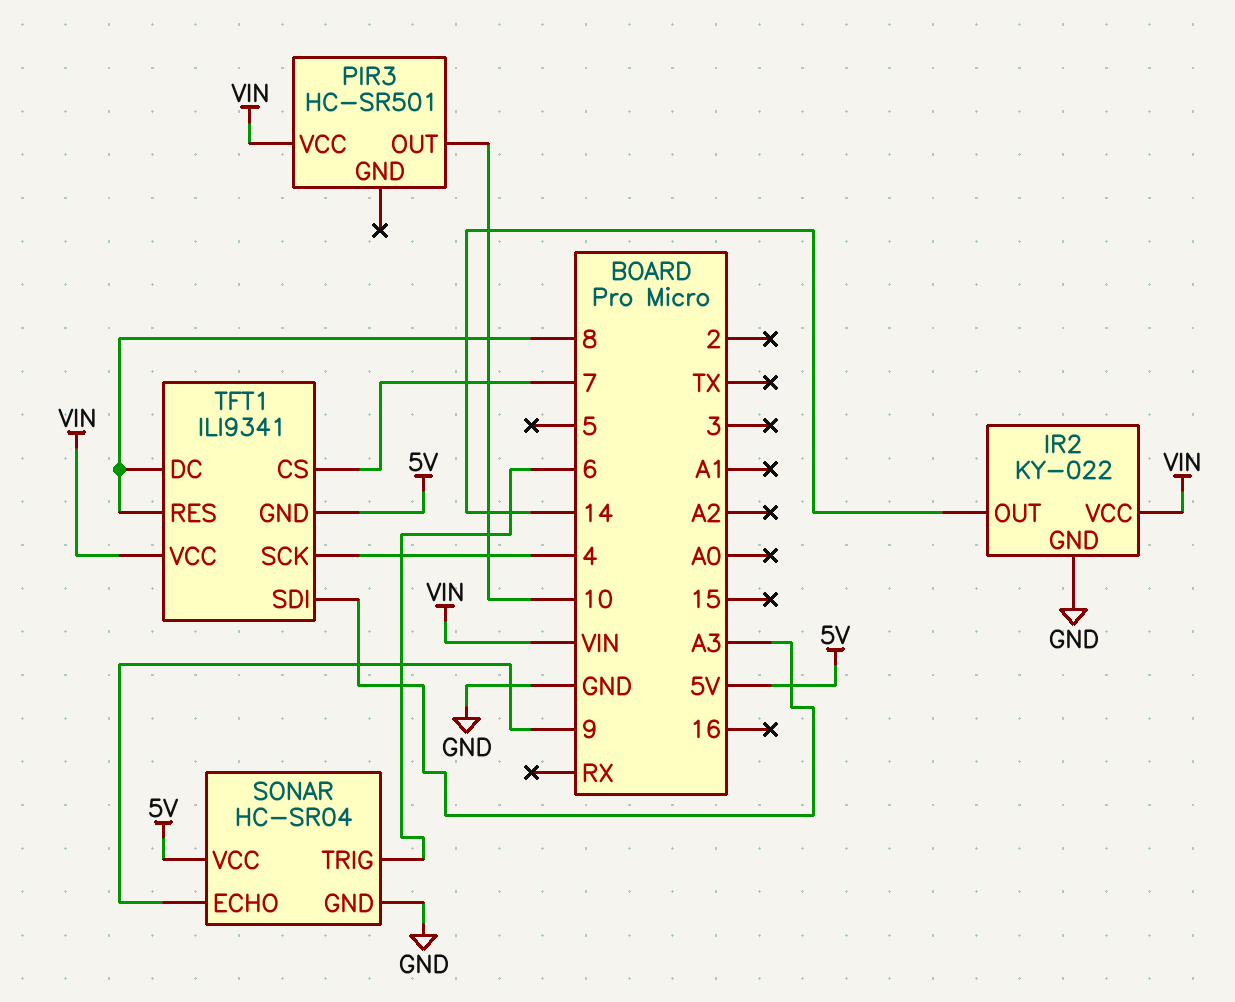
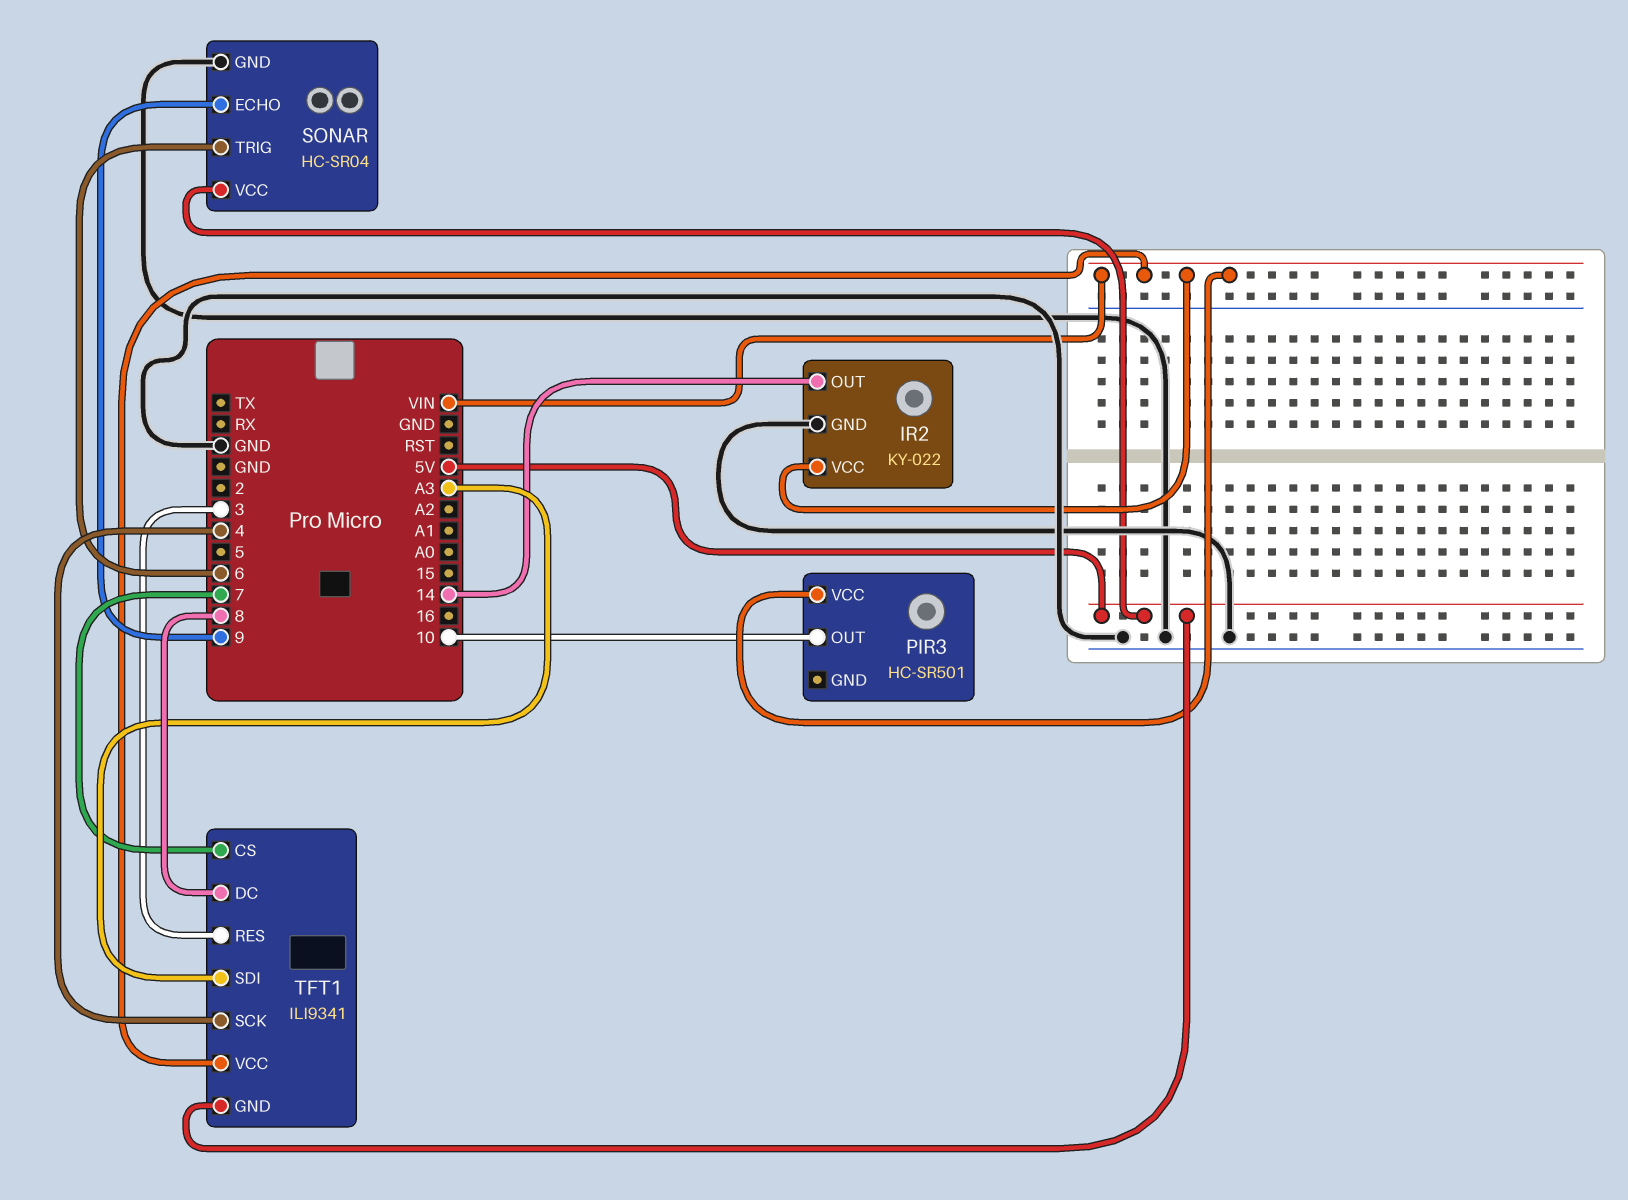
TFT1 pin RES: 8 -> 3

